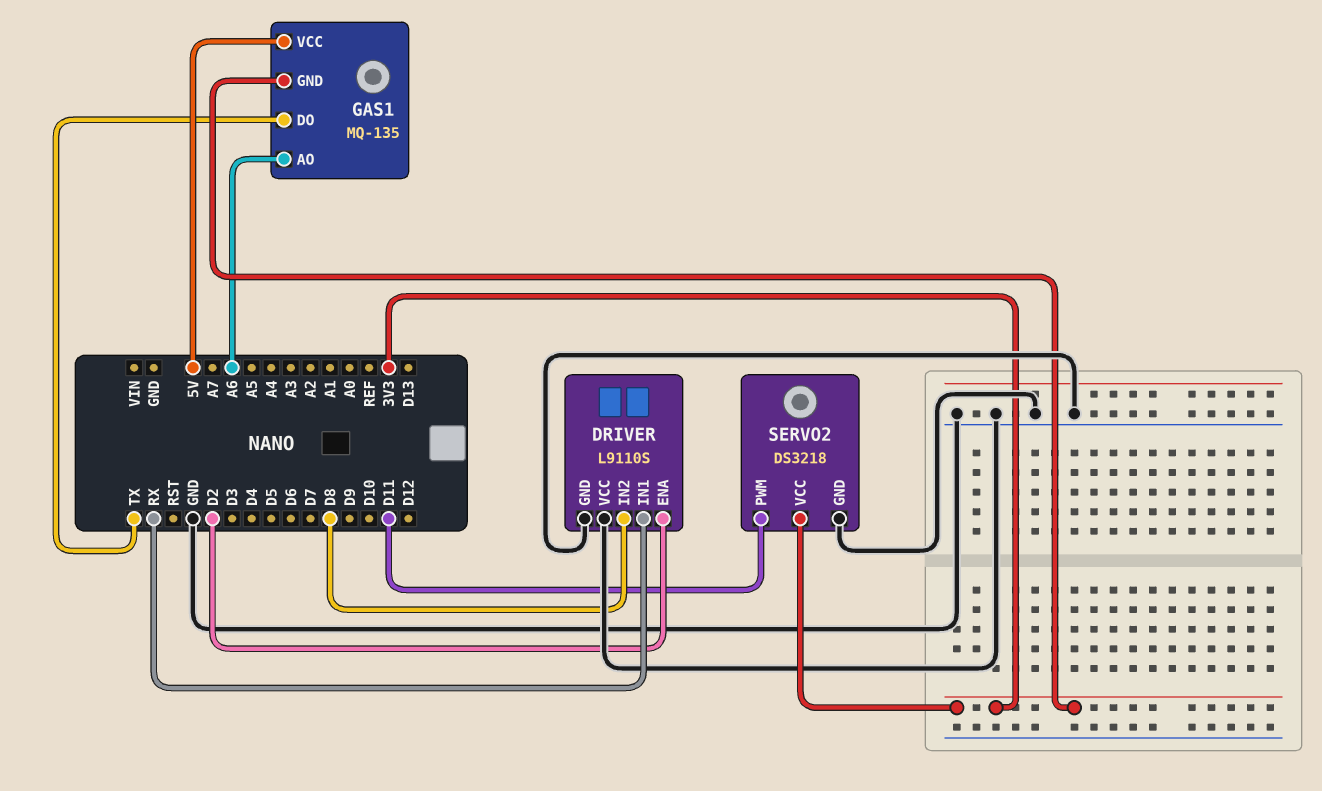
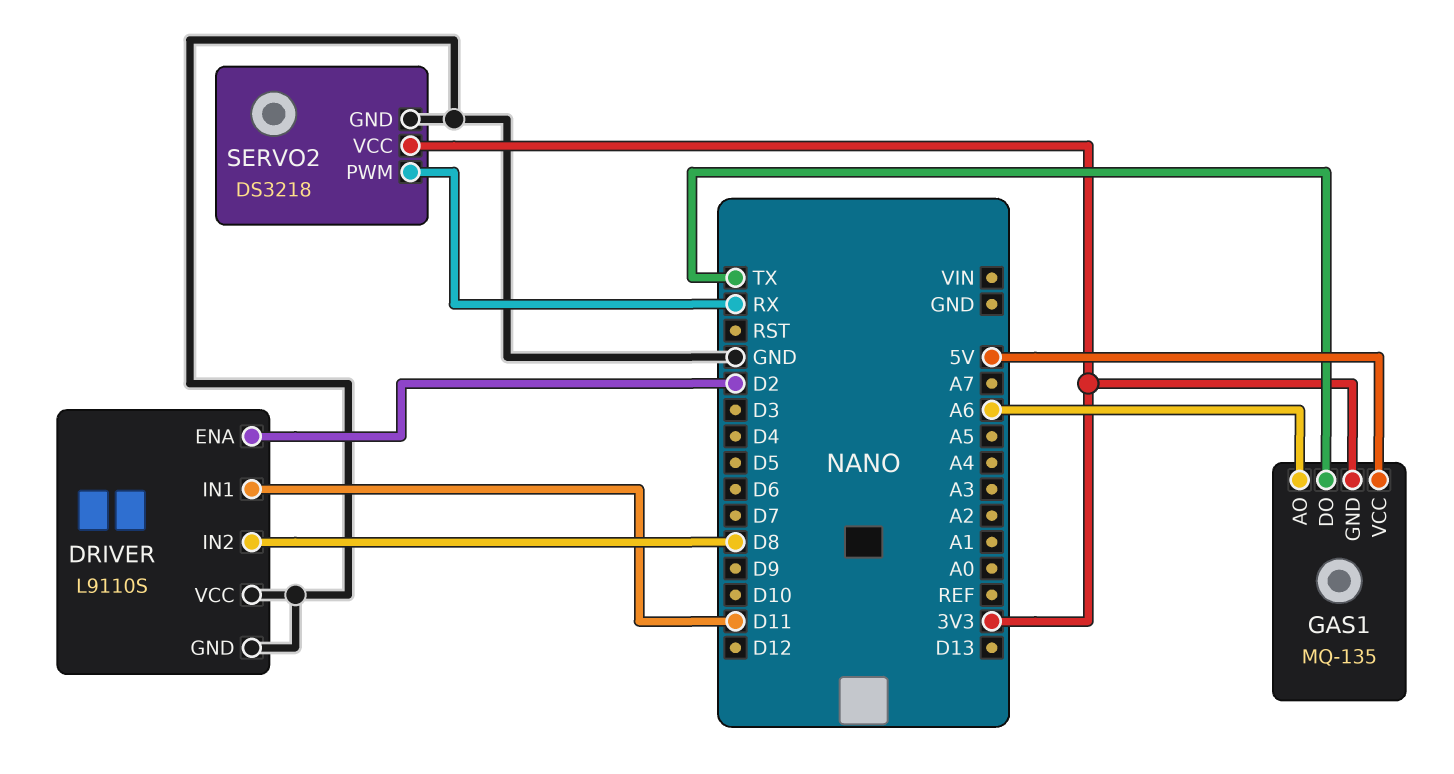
DRIVER pin IN1: RX -> D11
SERVO2 pin PWM: D11 -> RX

